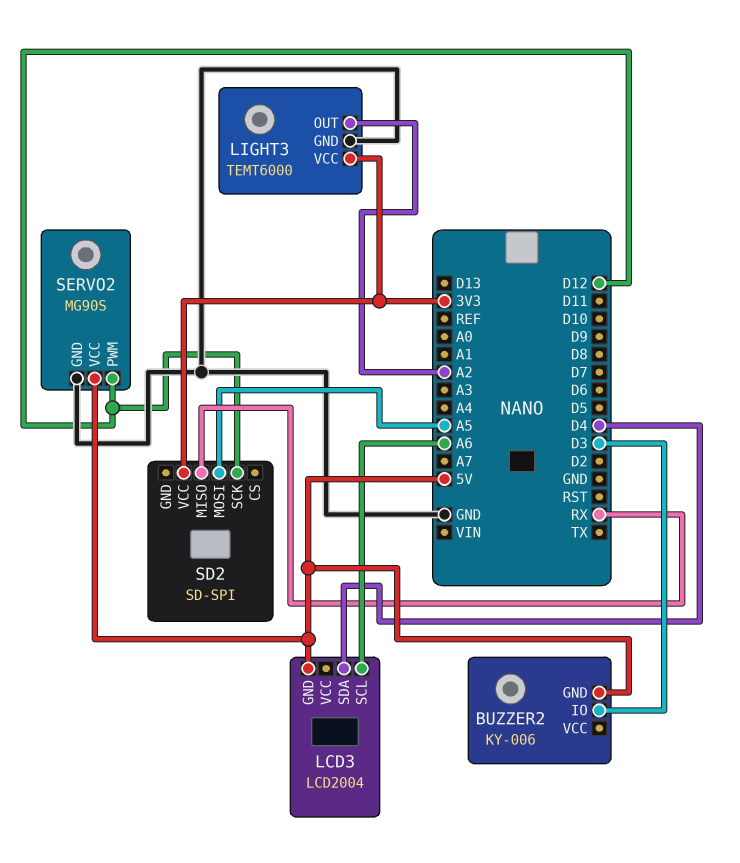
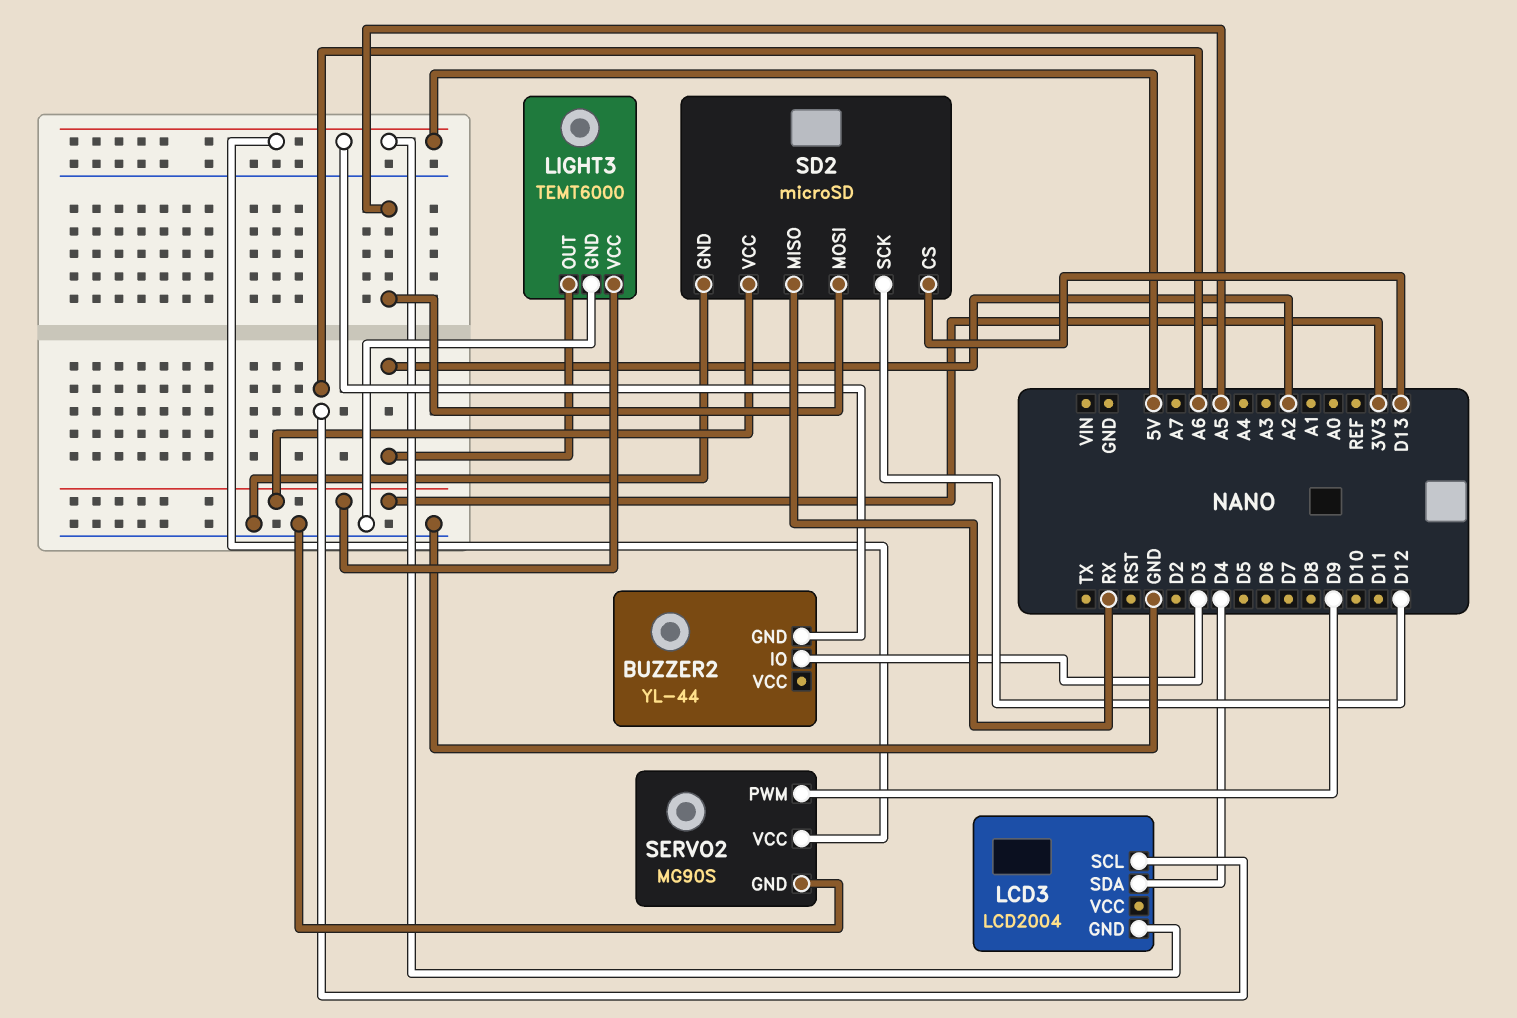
BUZZER2: KY-006 -> YL-44
SD2: SD-SPI -> microSD
SD2 pin CS: none -> D13
SD2 pin GND: none -> GND
SERVO2 pin PWM: D12 -> D9

